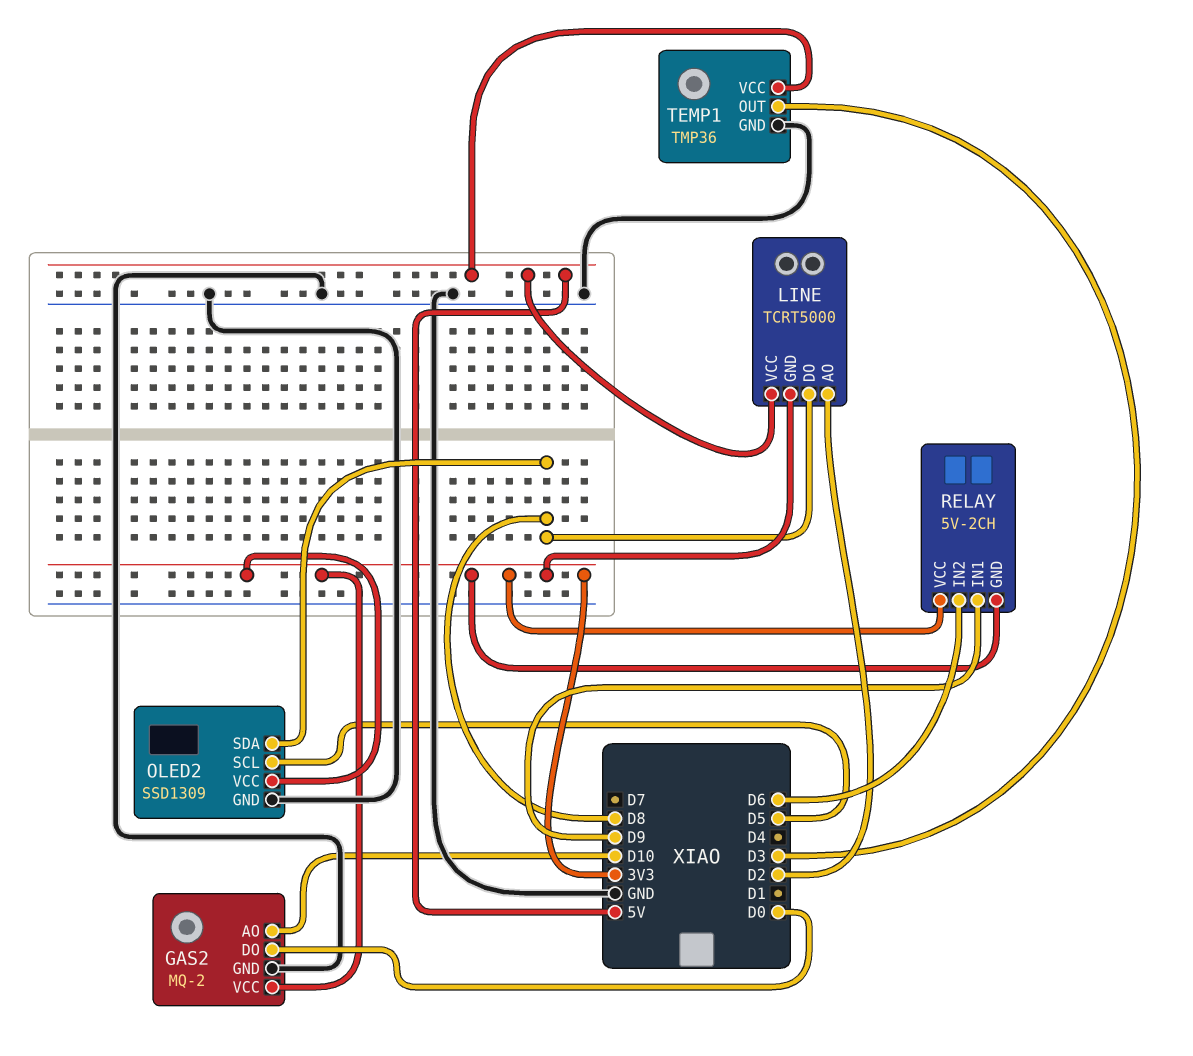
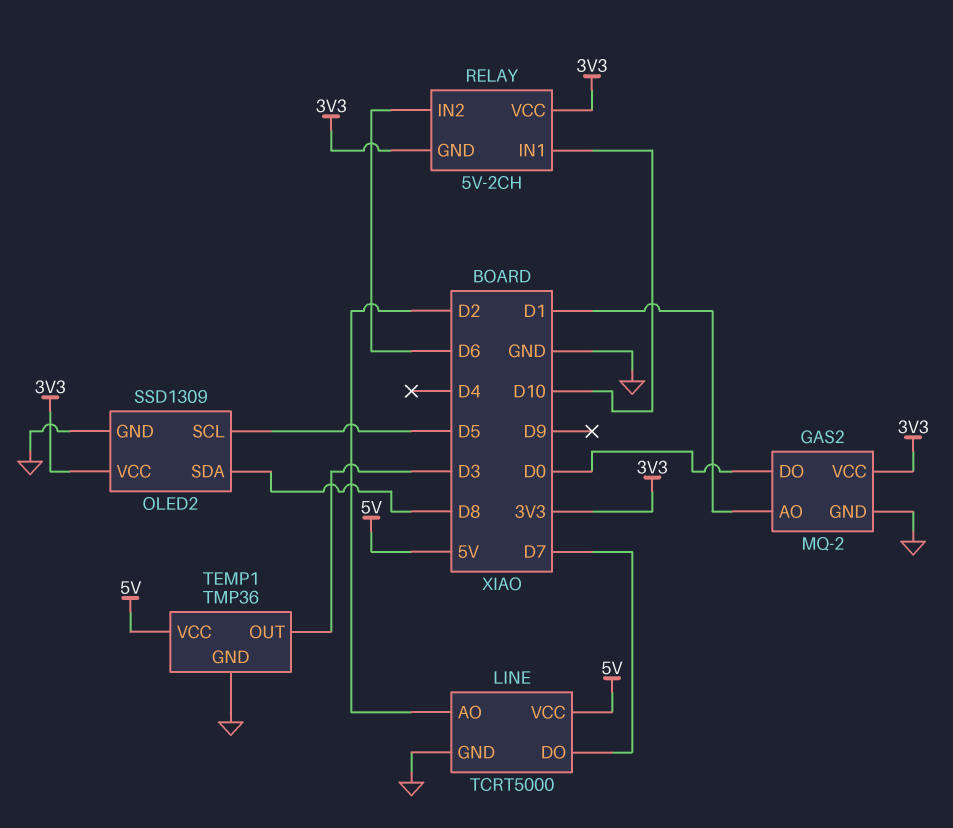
GAS2 pin AO: D10 -> D1
LINE pin DO: D8 -> D7
LINE pin GND: 3V3 -> GND
RELAY pin IN1: D9 -> D10

